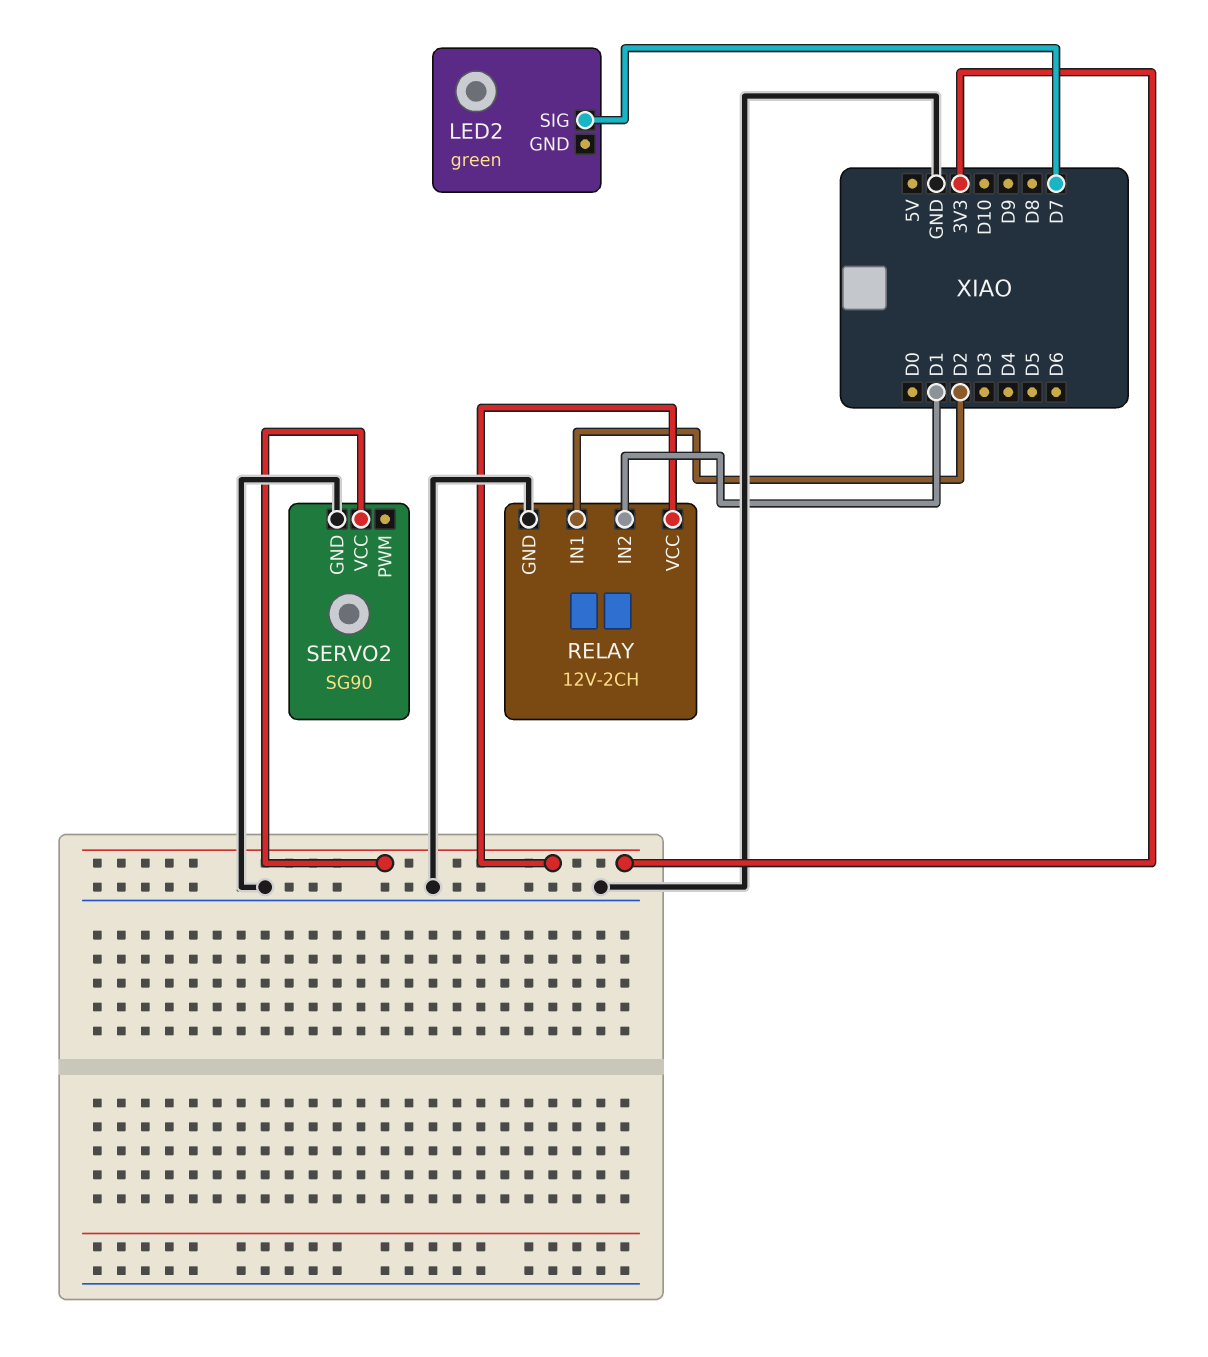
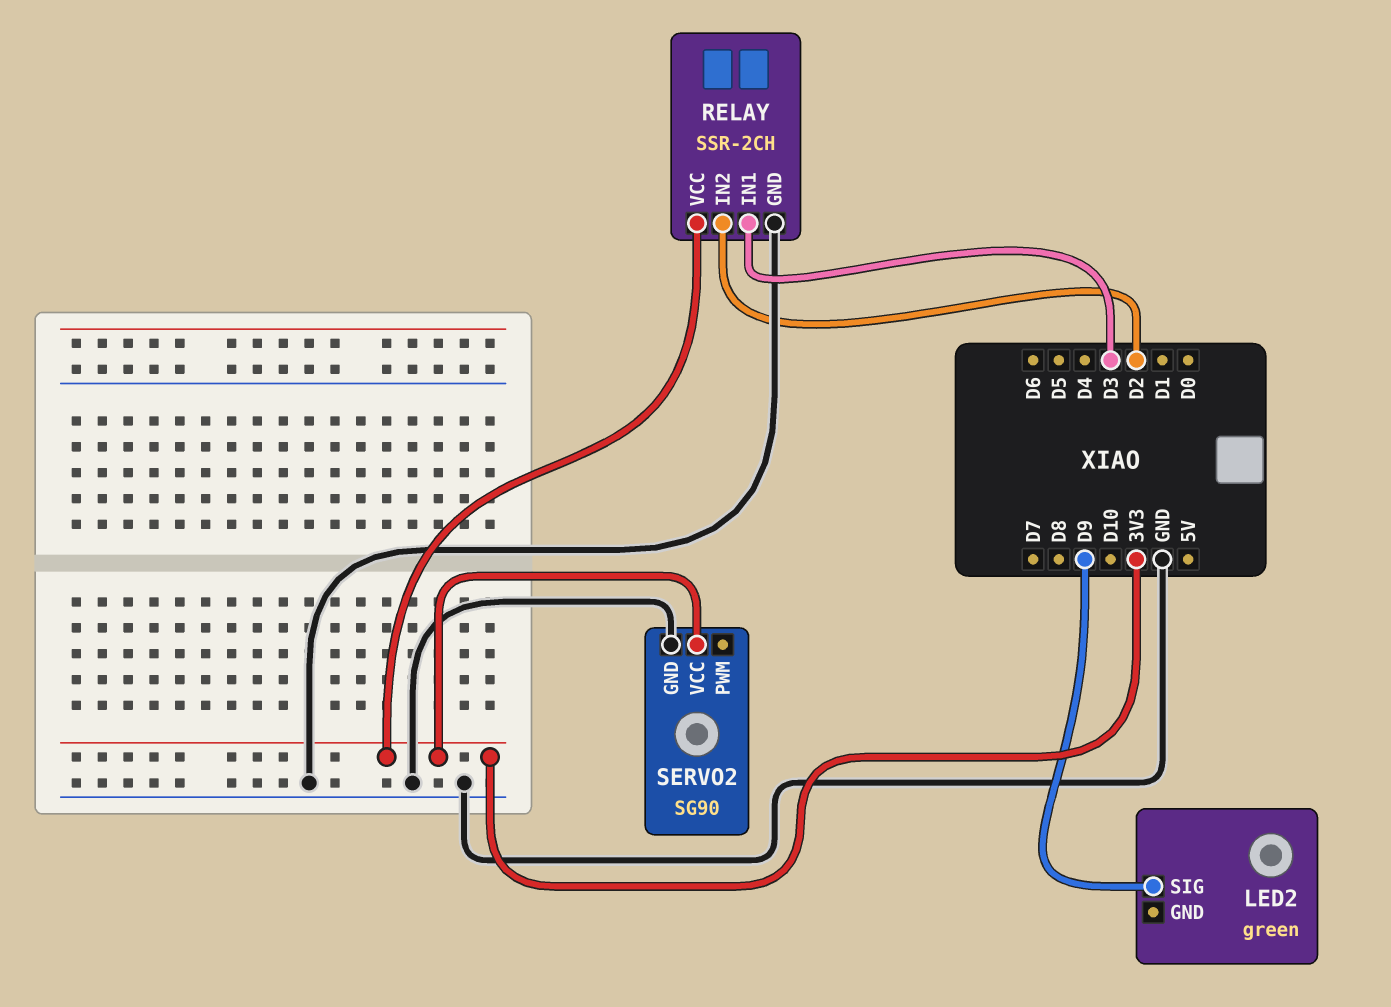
LED2 pin SIG: D7 -> D9
RELAY: 12V-2CH -> SSR-2CH
RELAY pin IN1: D2 -> D3
RELAY pin IN2: D1 -> D2

